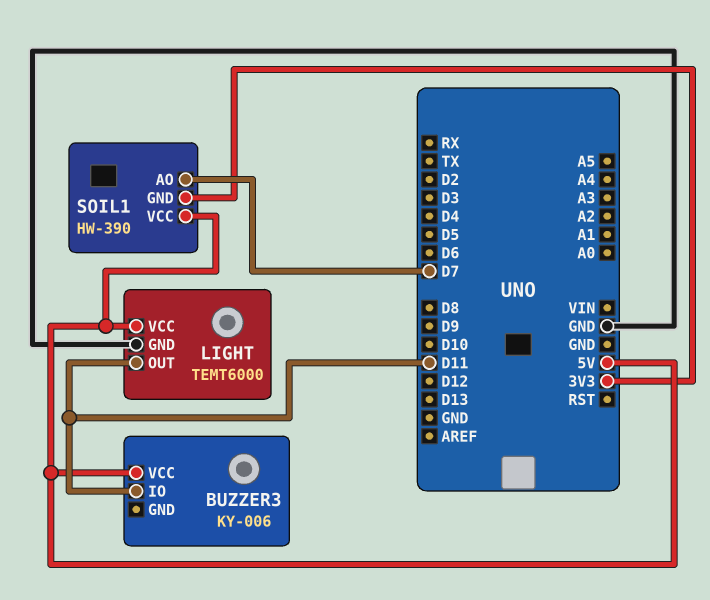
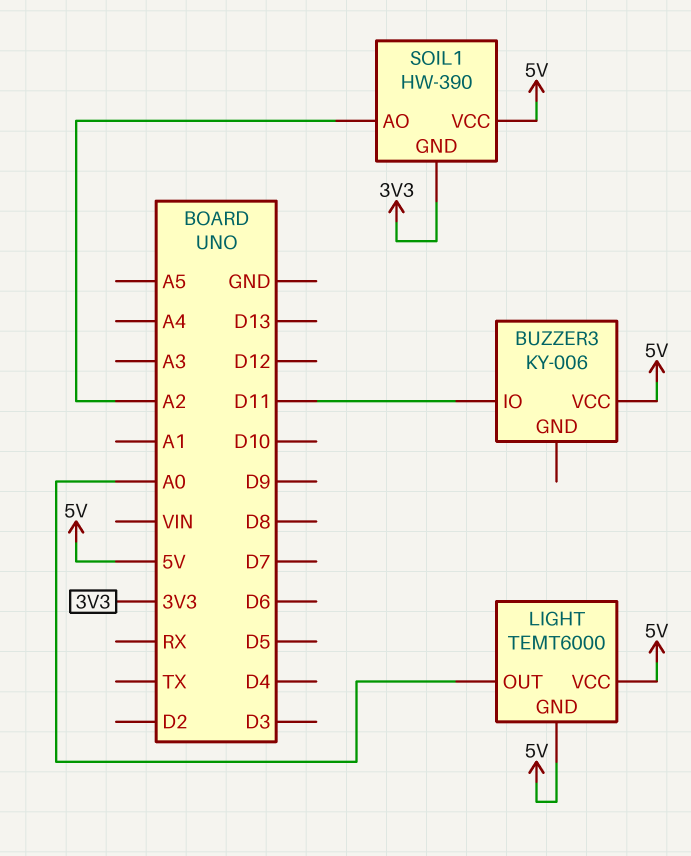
LIGHT pin GND: GND -> 5V
LIGHT pin OUT: D11 -> A0
SOIL1 pin AO: D7 -> A2

